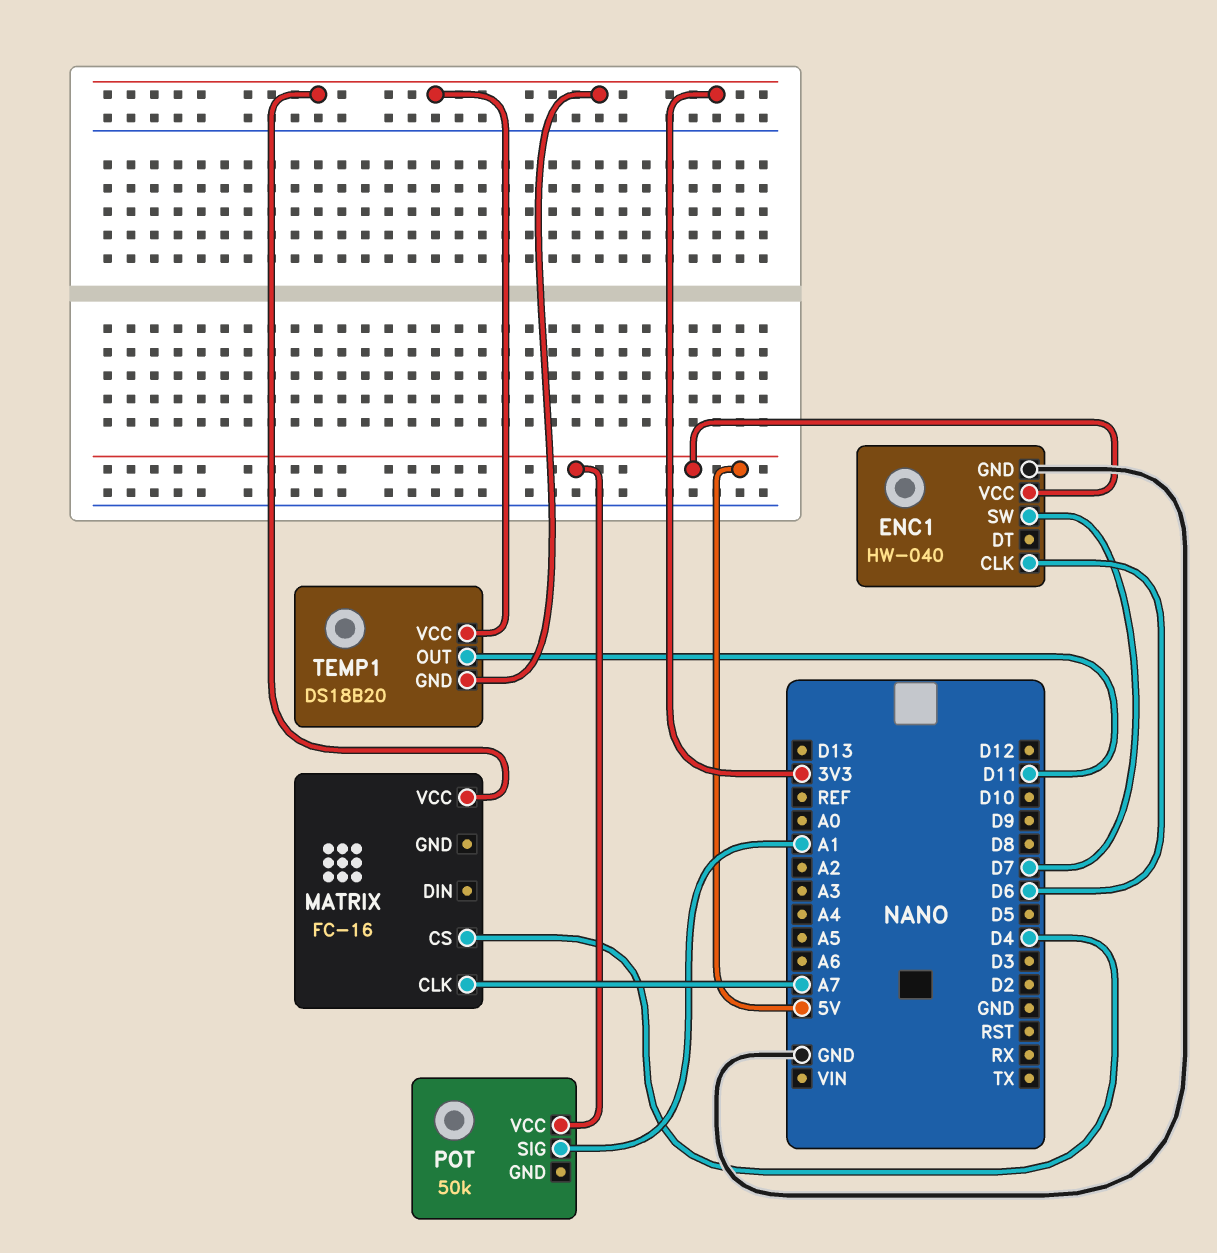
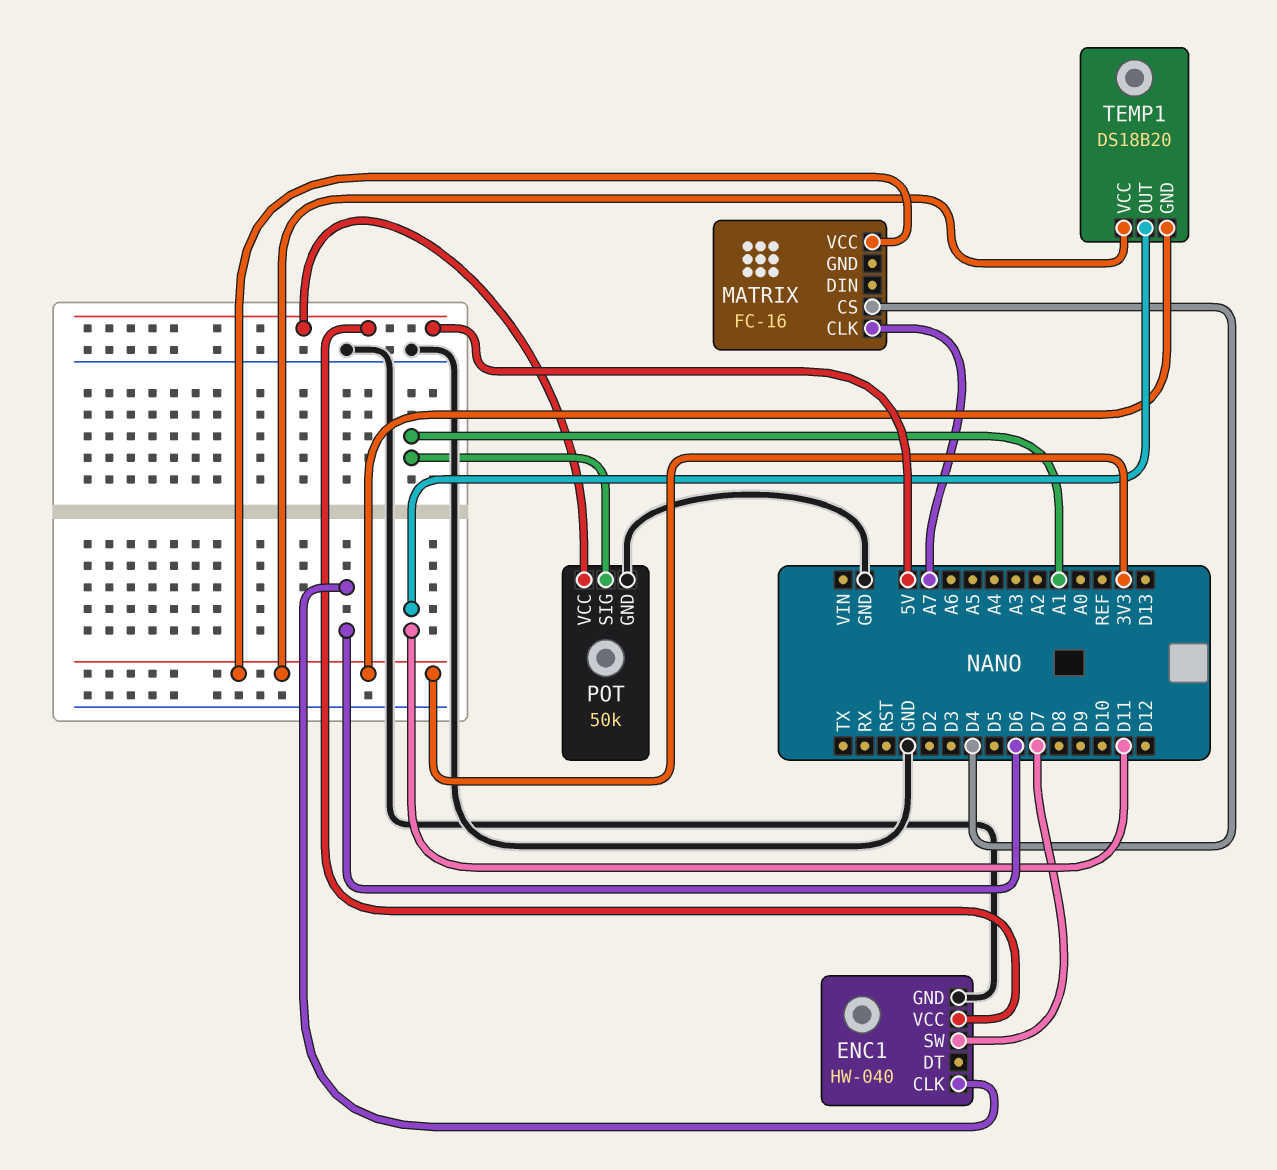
POT pin GND: none -> GND

